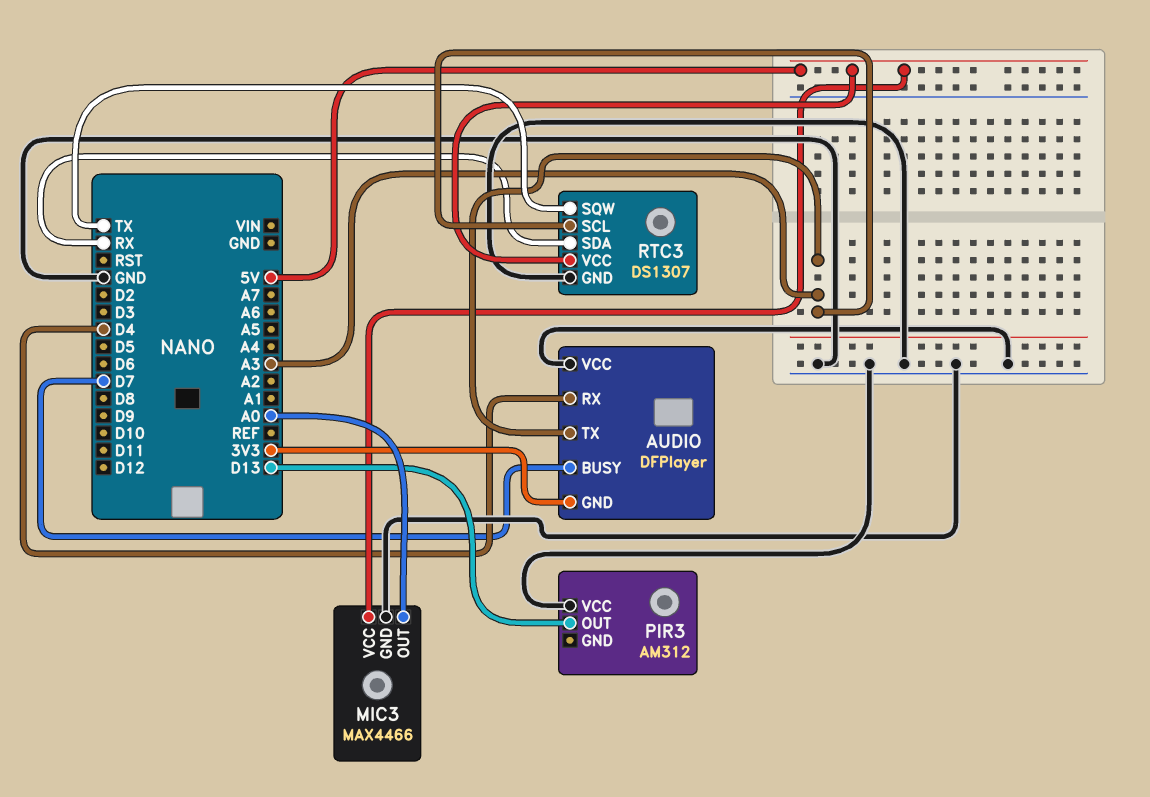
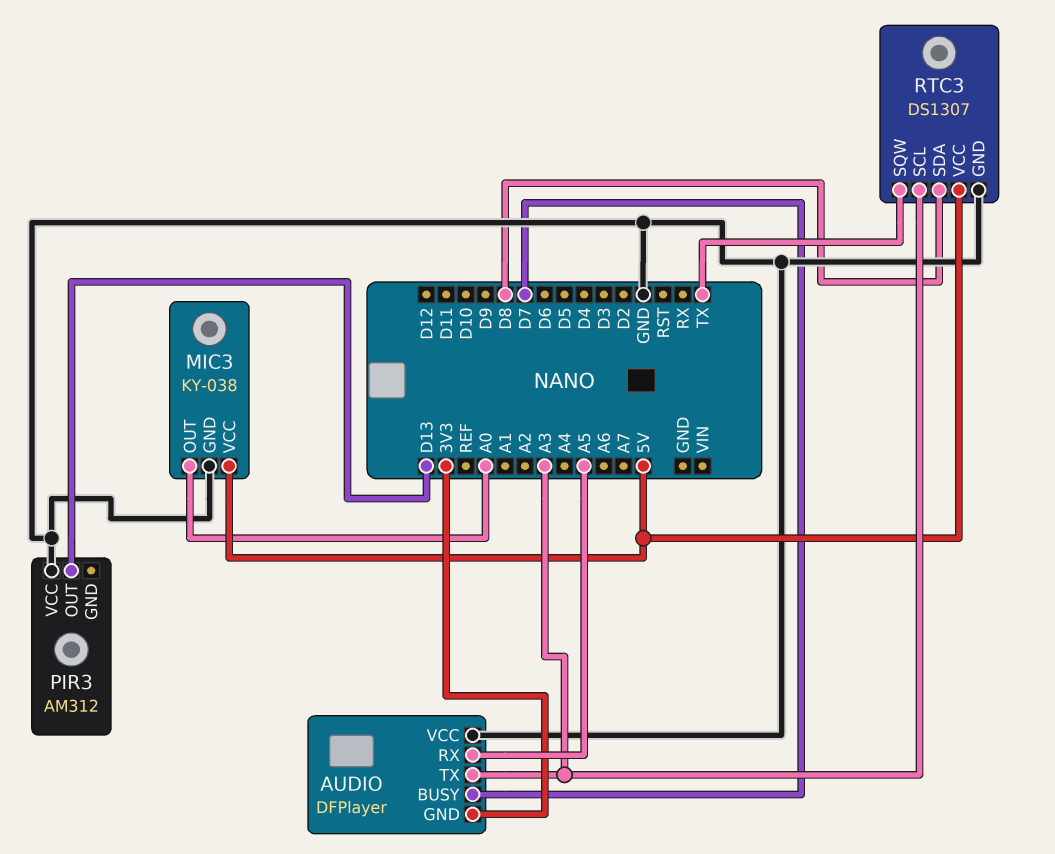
AUDIO pin RX: D4 -> A5
MIC3: MAX4466 -> KY-038
RTC3 pin SDA: RX -> D8

